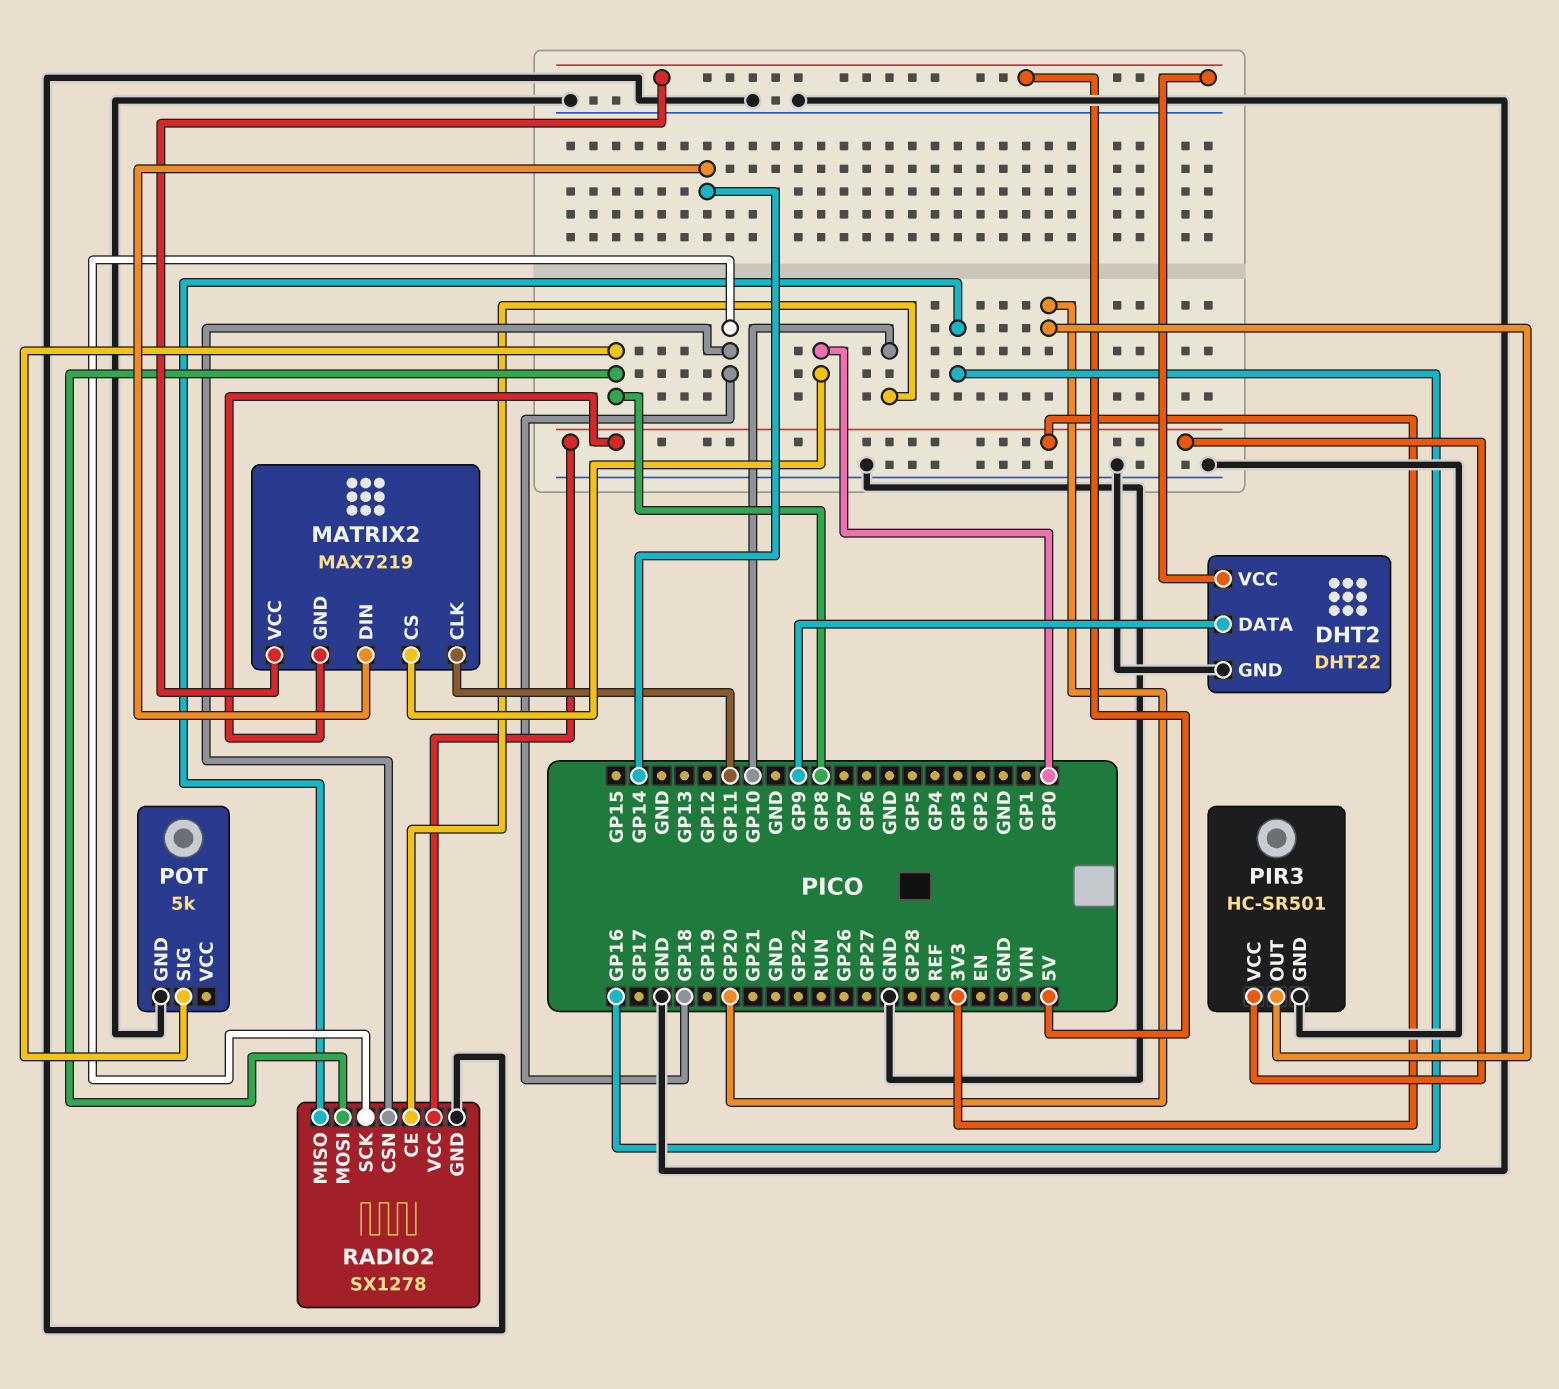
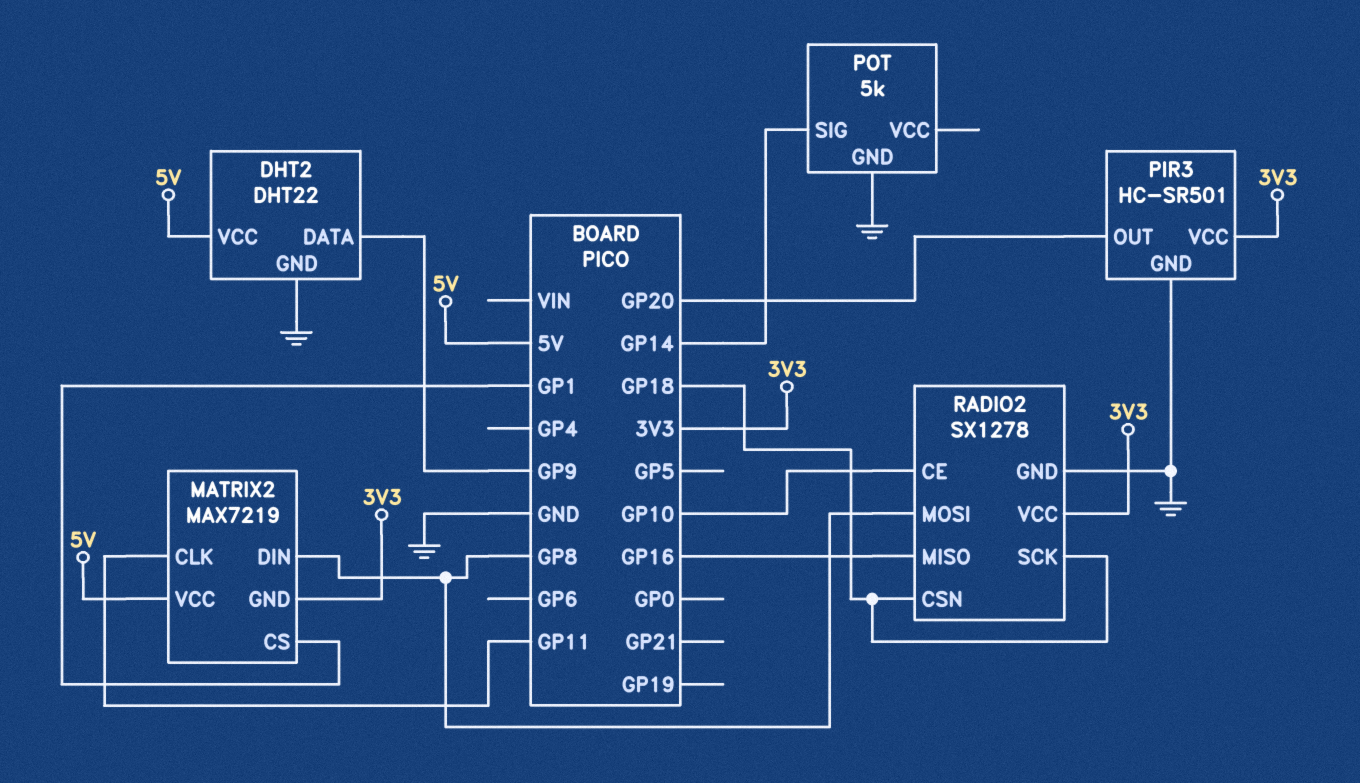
MATRIX2 pin CS: GP0 -> GP1
MATRIX2 pin DIN: GP14 -> GP8
POT pin SIG: GP8 -> GP14

